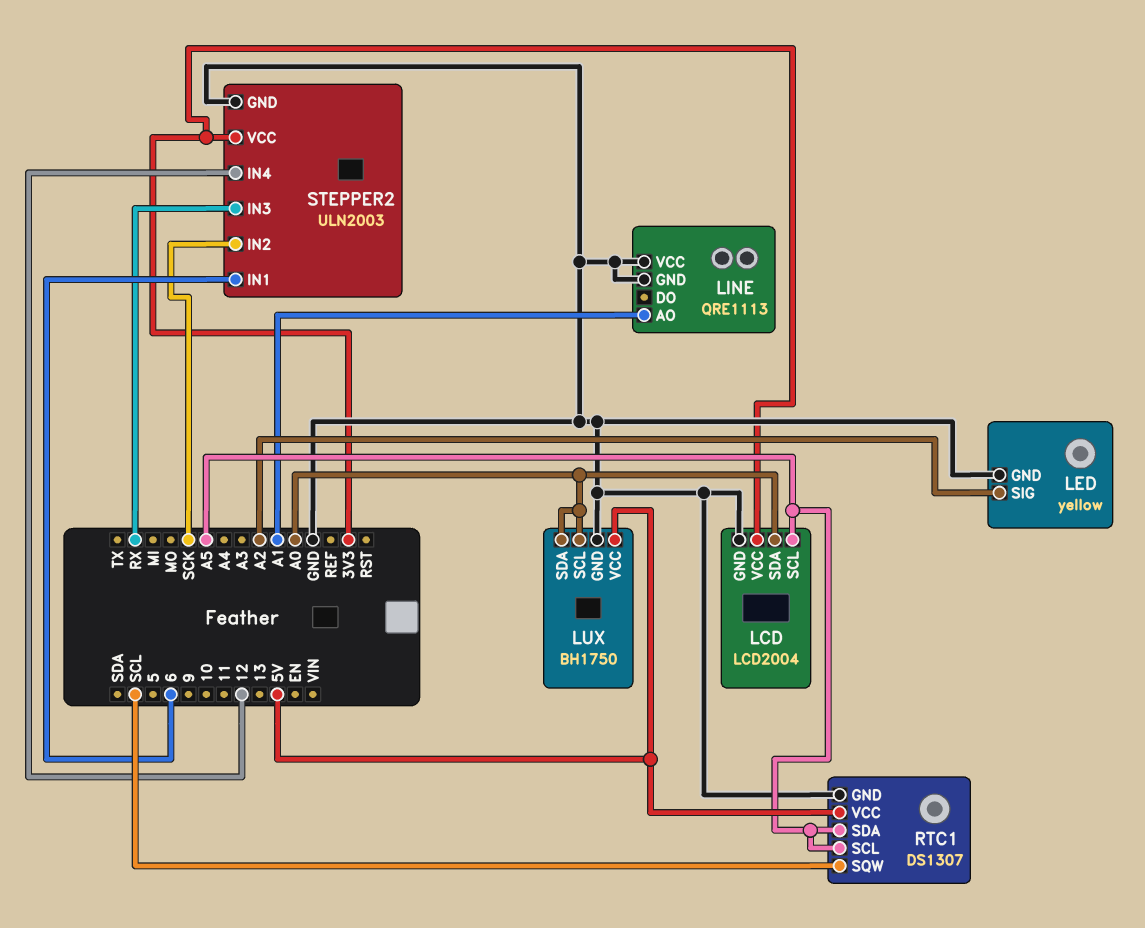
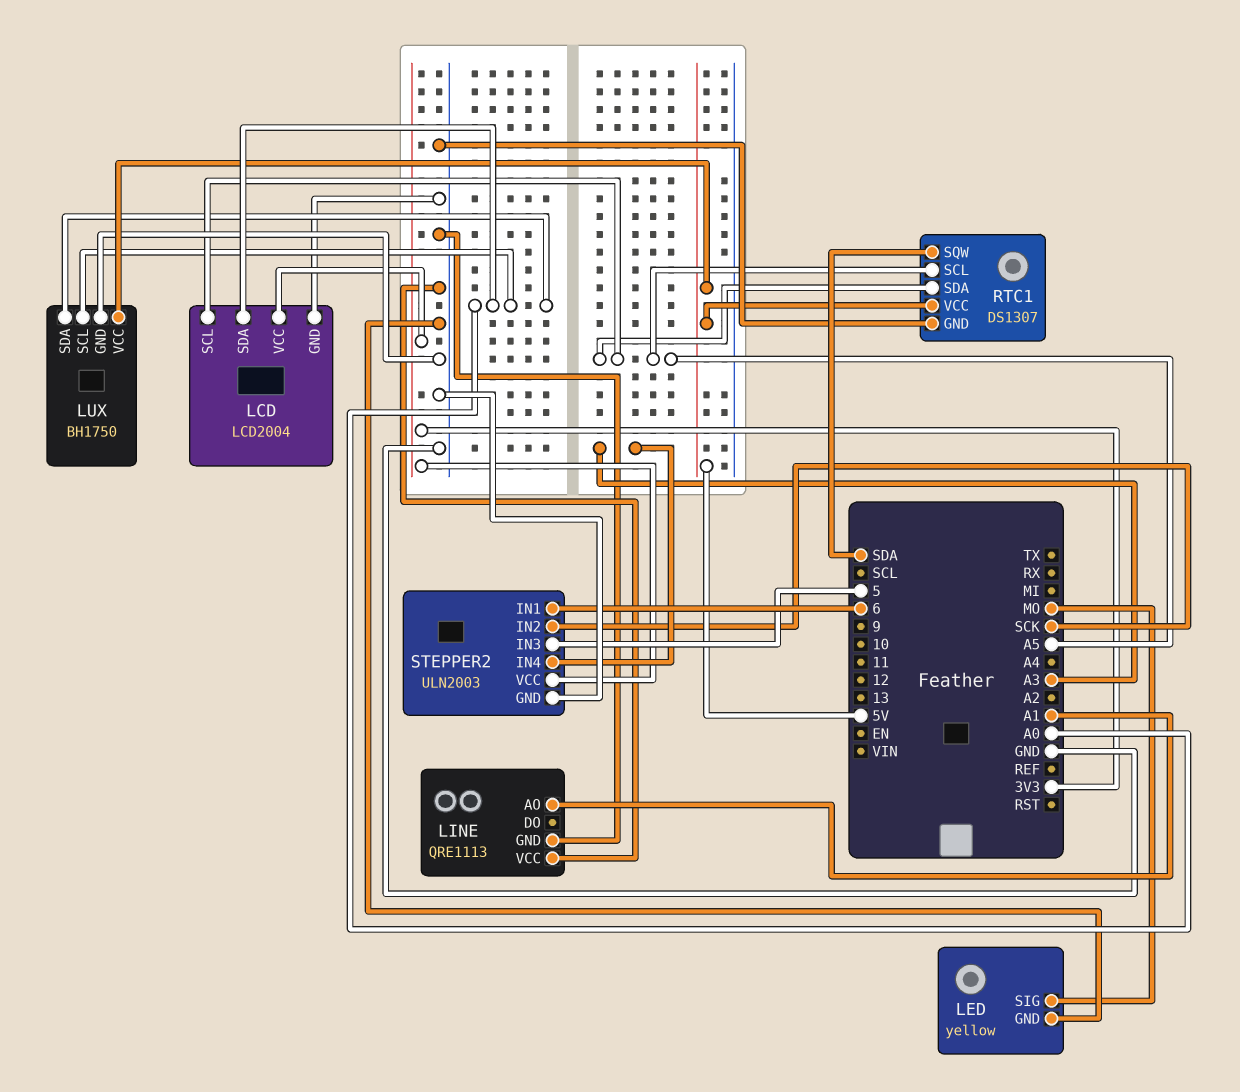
LED pin SIG: A2 -> MO
RTC1 pin SQW: SCL -> SDA
STEPPER2 pin IN3: RX -> 5
STEPPER2 pin IN4: 12 -> A3

